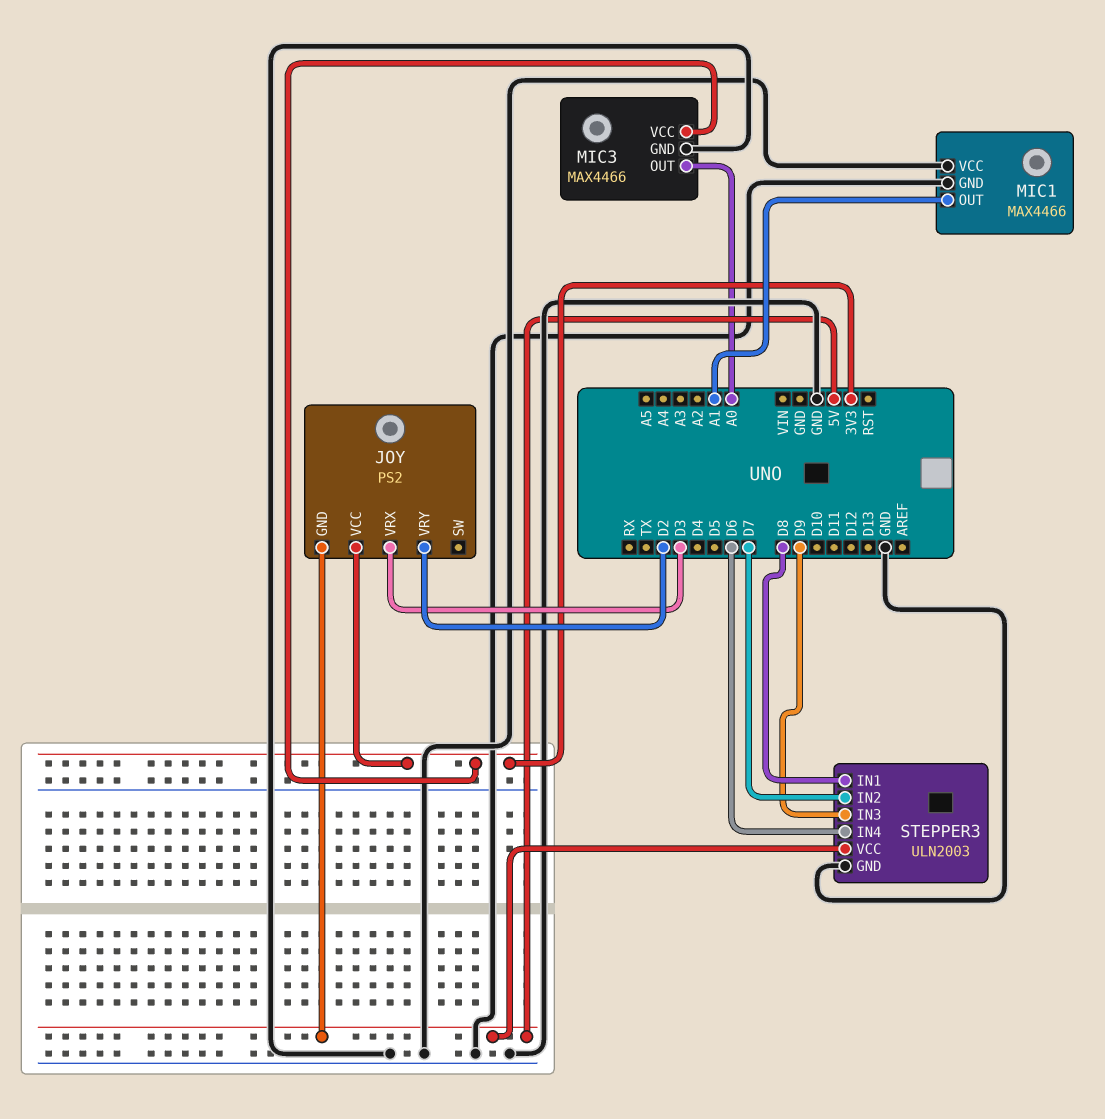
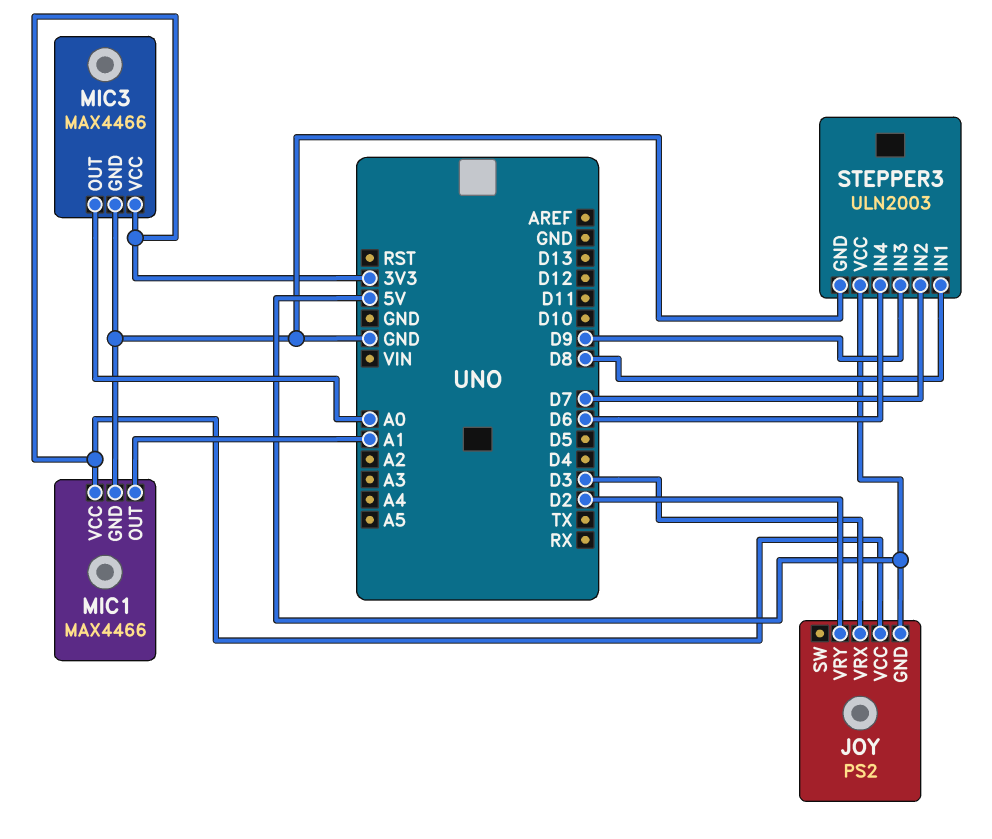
MIC1 pin VCC: GND -> 3V3

